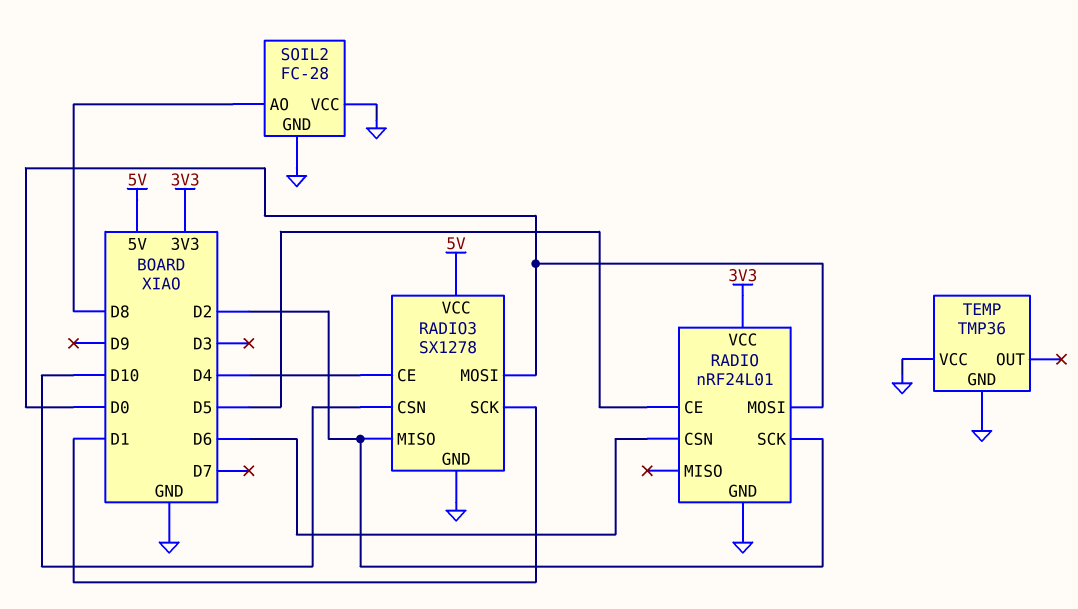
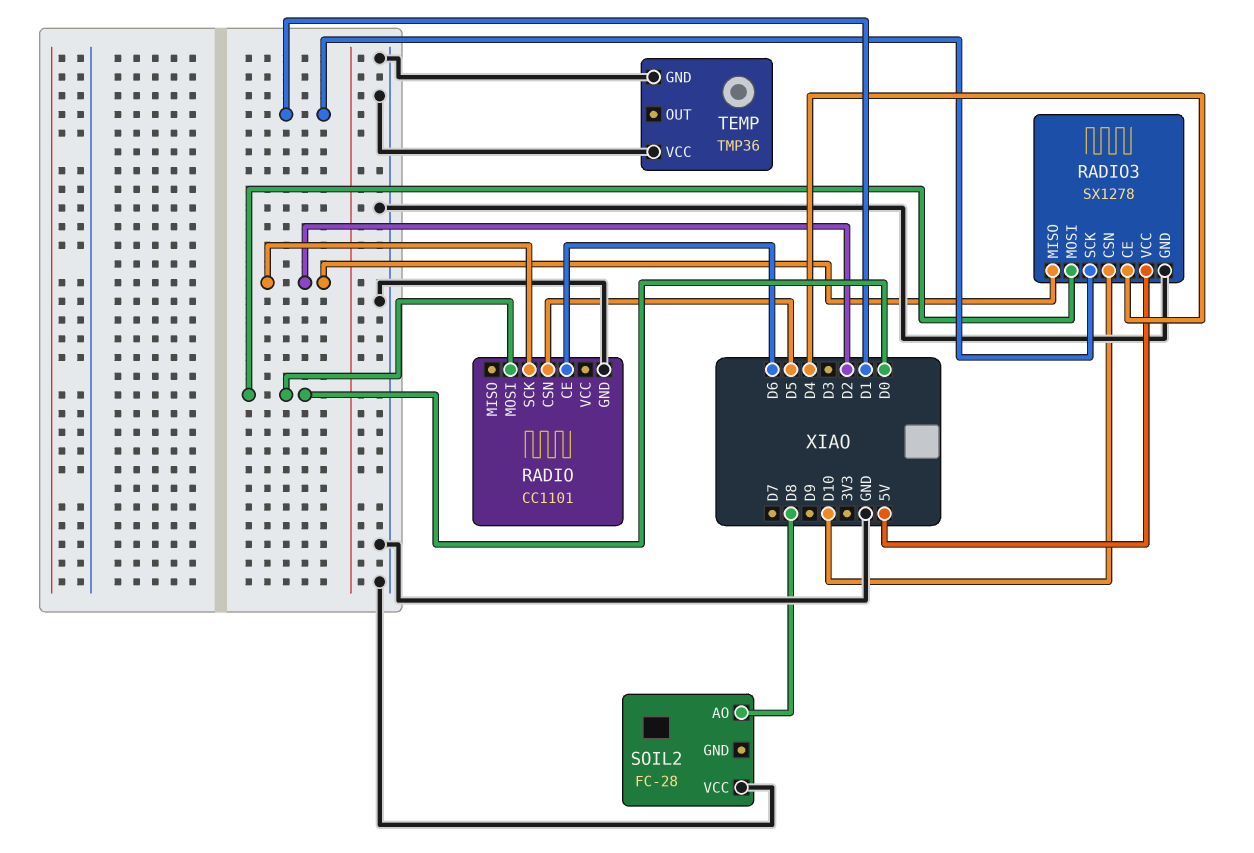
RADIO: nRF24L01 -> CC1101
RADIO pin CE: D5 -> D6
RADIO pin CSN: D6 -> D5
RADIO pin VCC: 3V3 -> none
SOIL2 pin GND: GND -> none

